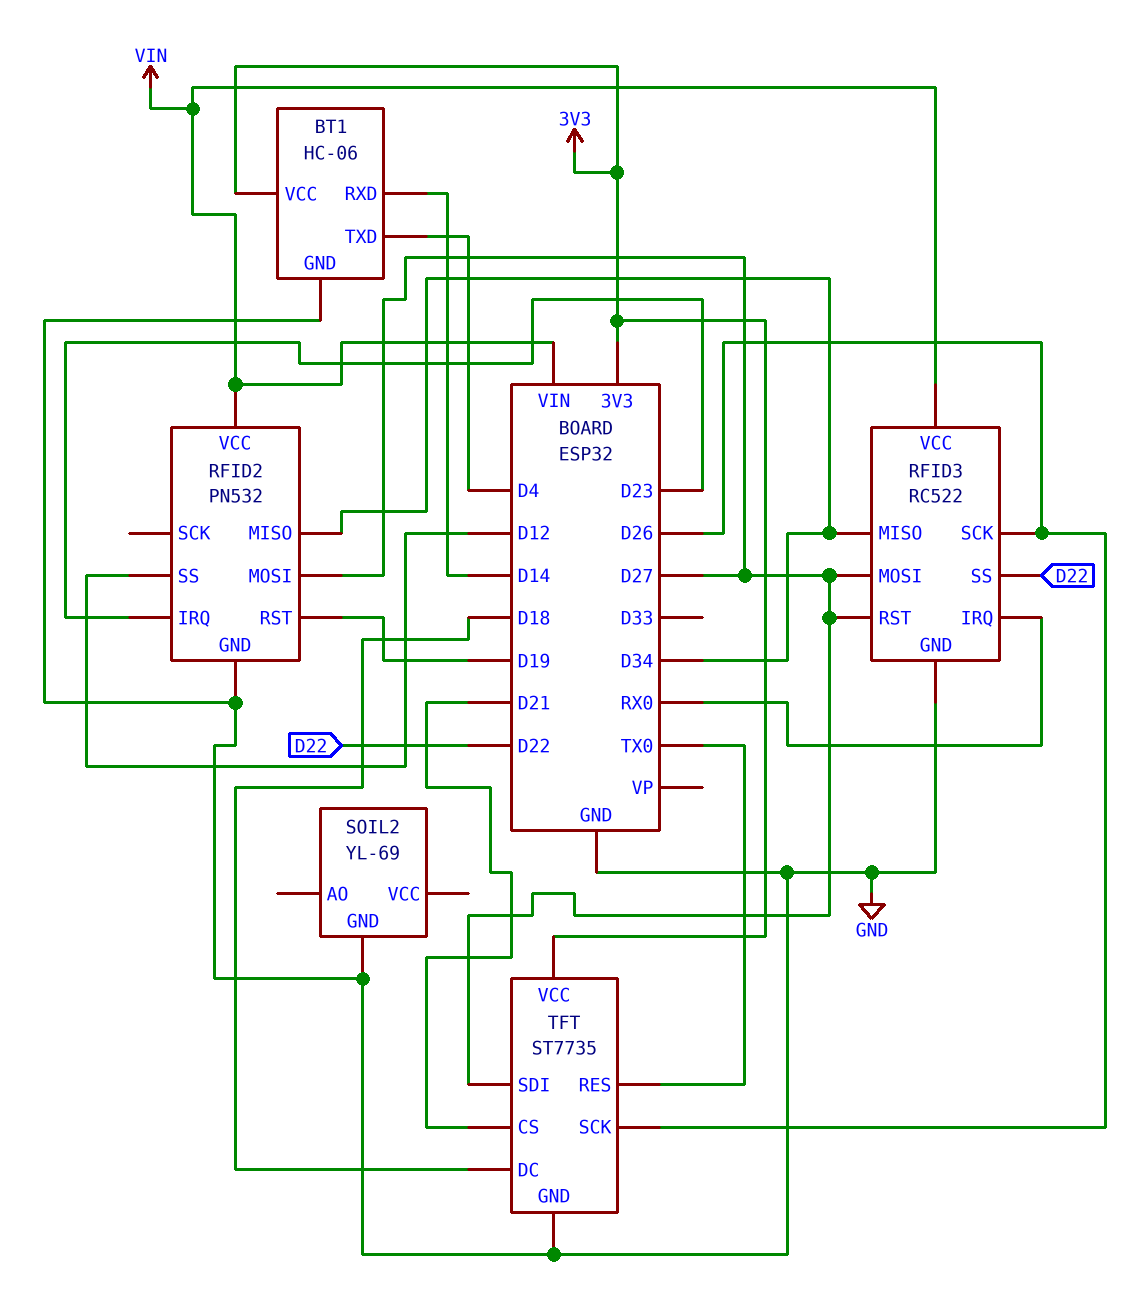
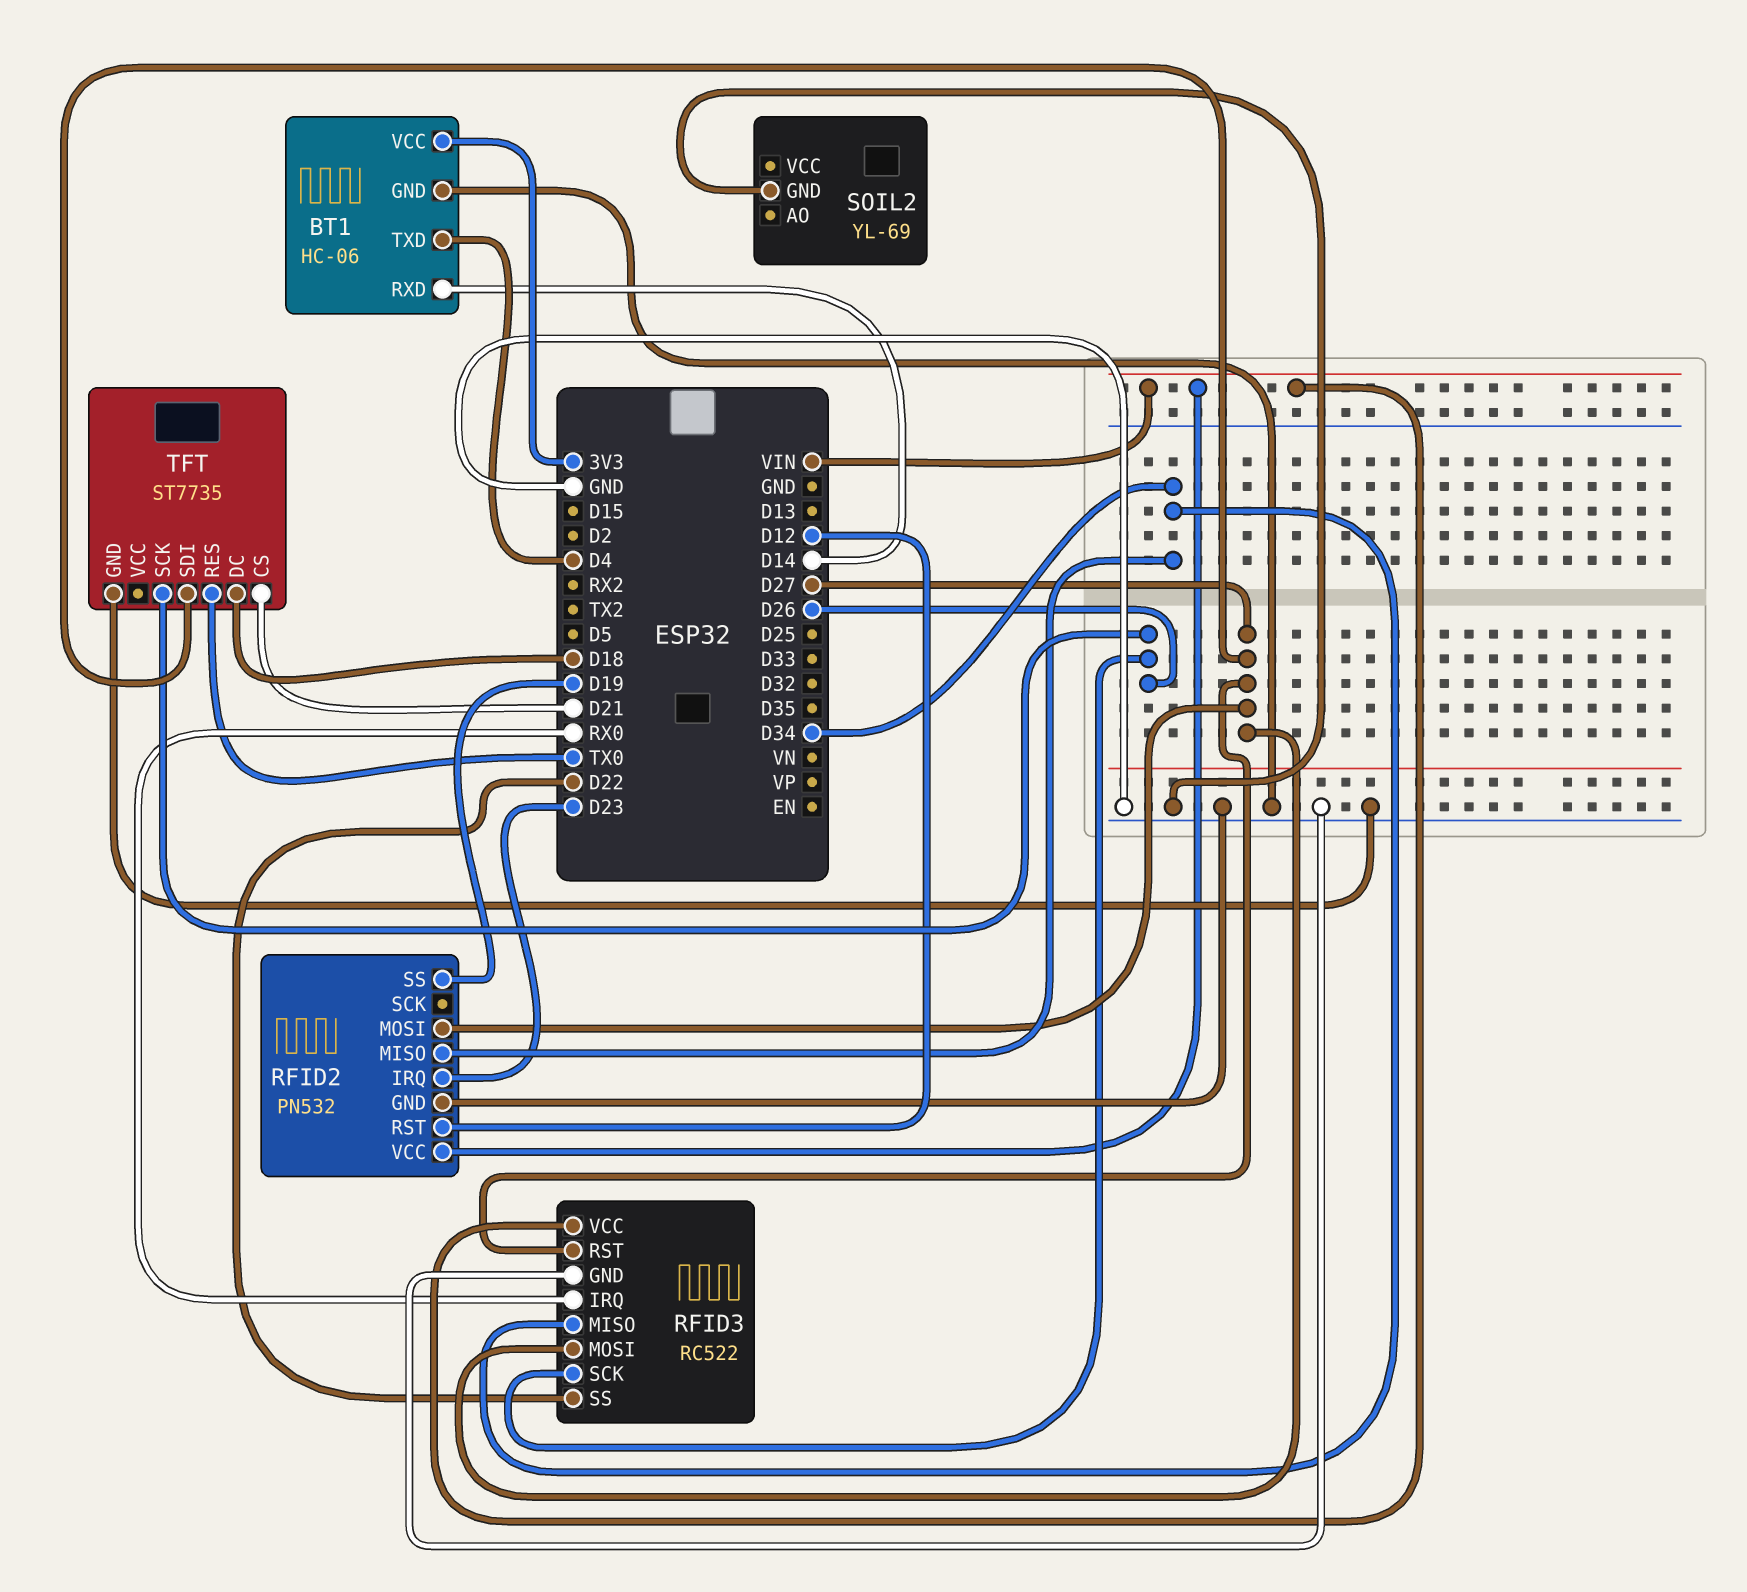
RFID2 pin RST: D19 -> D12
RFID2 pin SS: D12 -> D19
TFT pin VCC: 3V3 -> none

